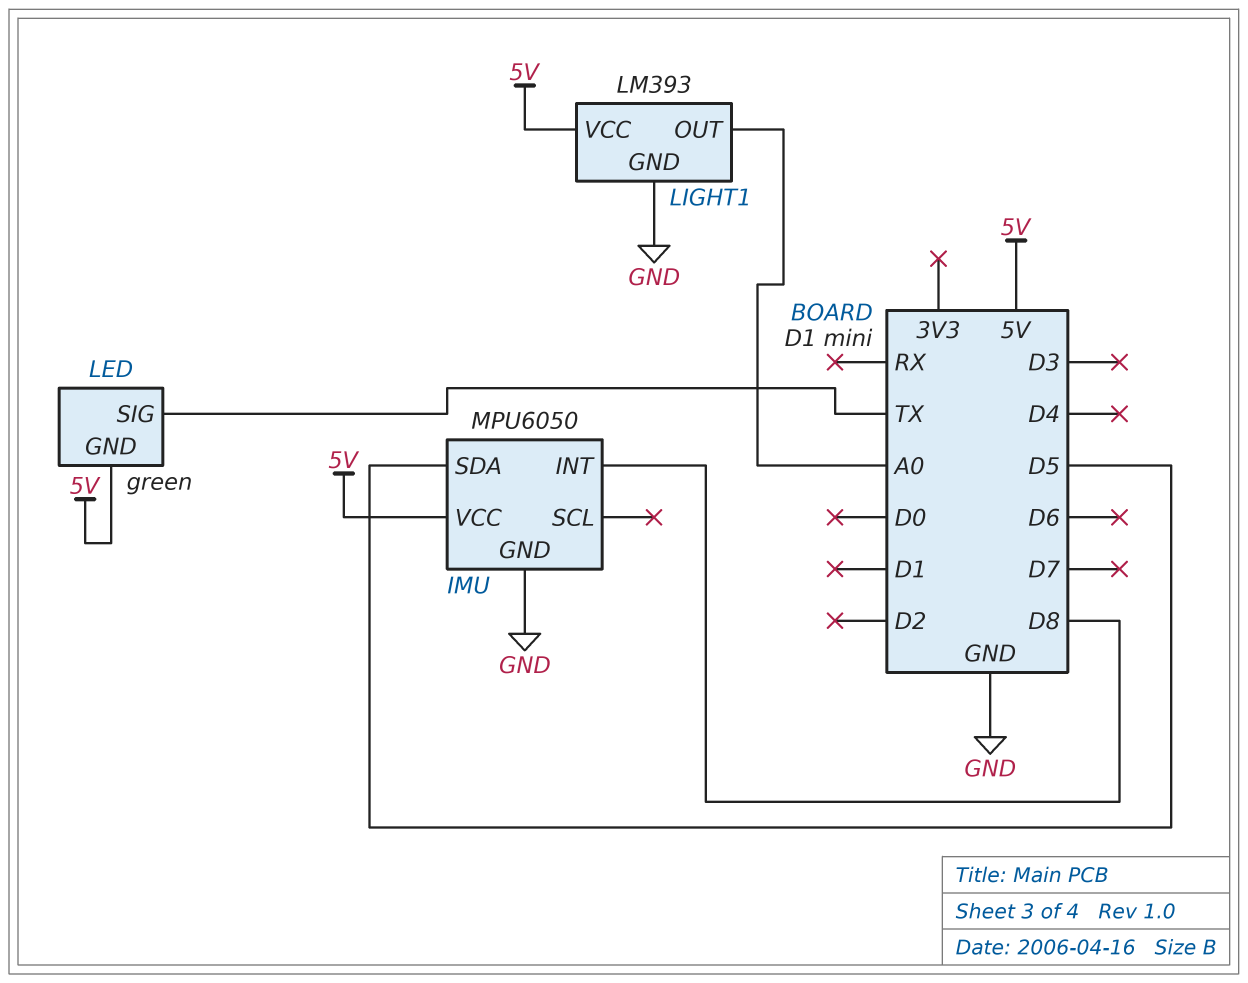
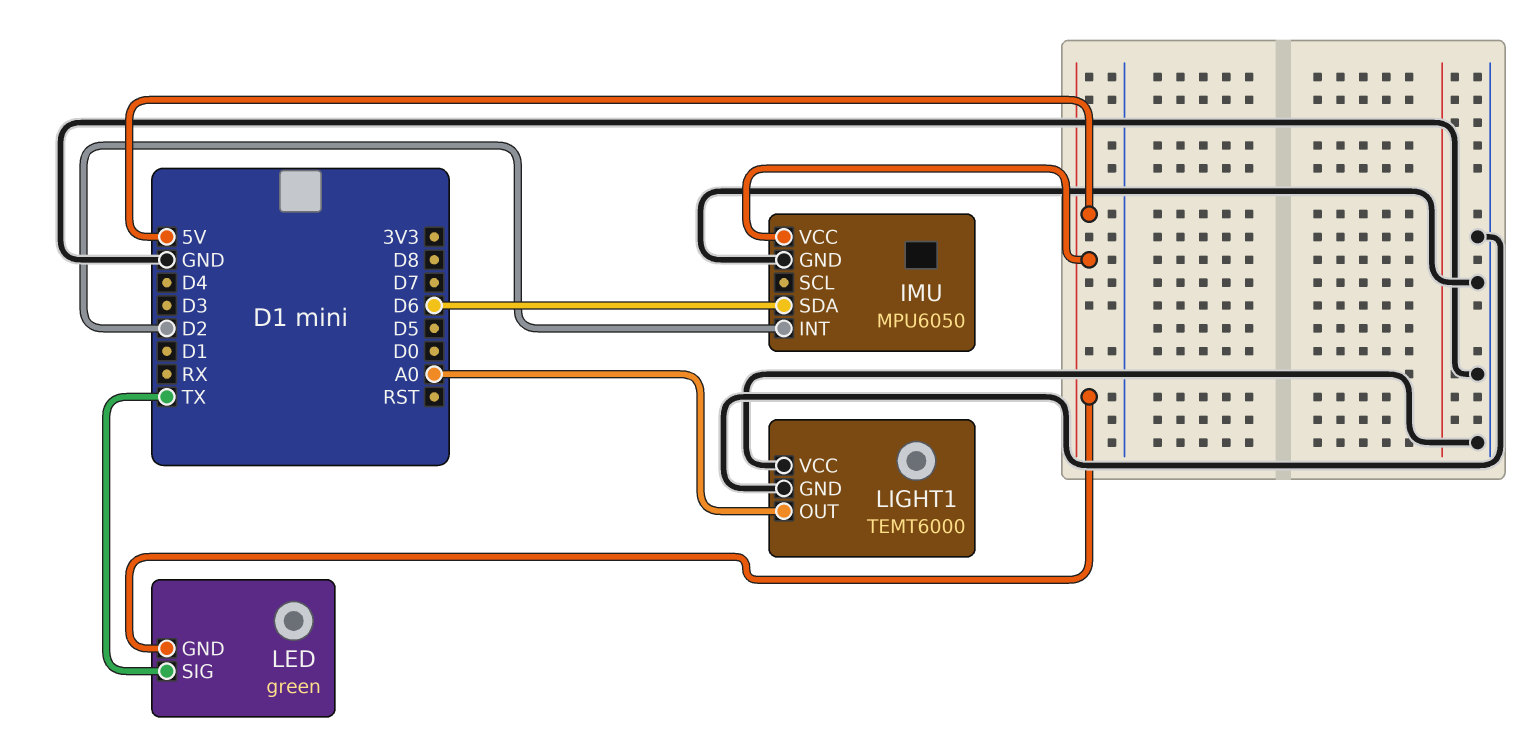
IMU pin INT: D8 -> D2
IMU pin SDA: D5 -> D6
LIGHT1: LM393 -> TEMT6000
LIGHT1 pin VCC: 5V -> GND

